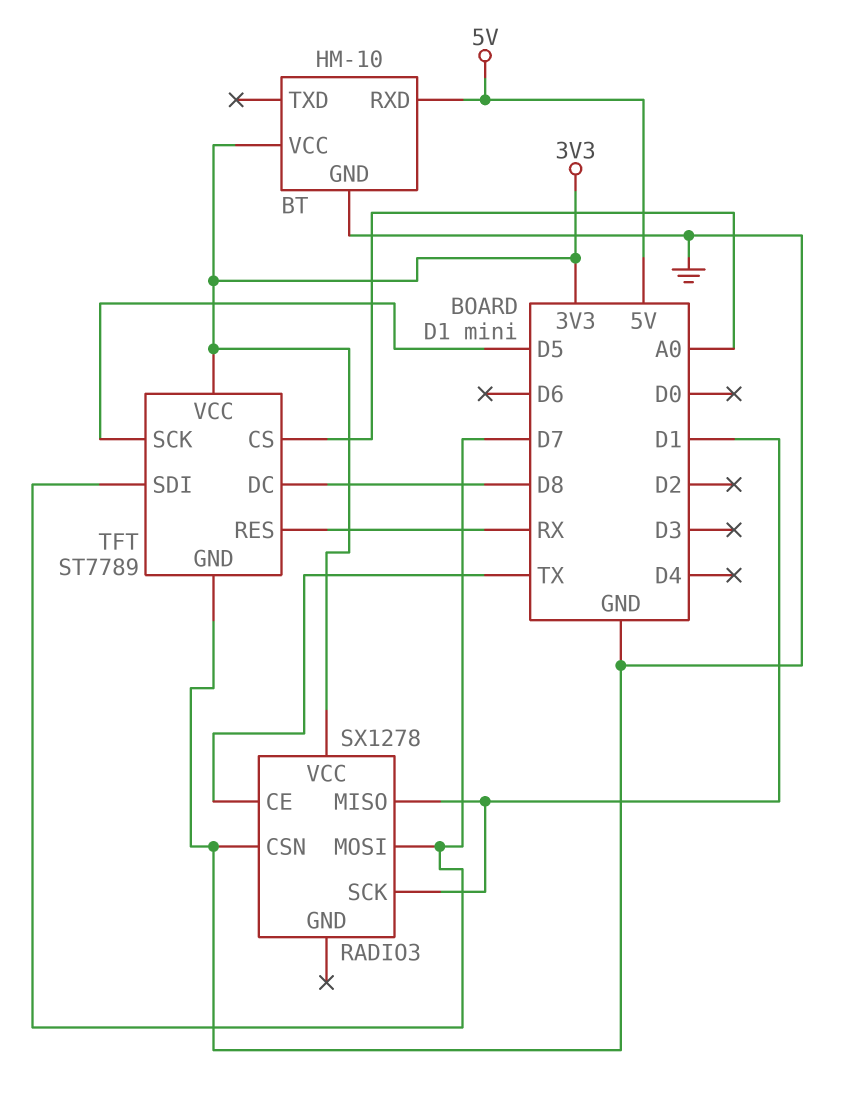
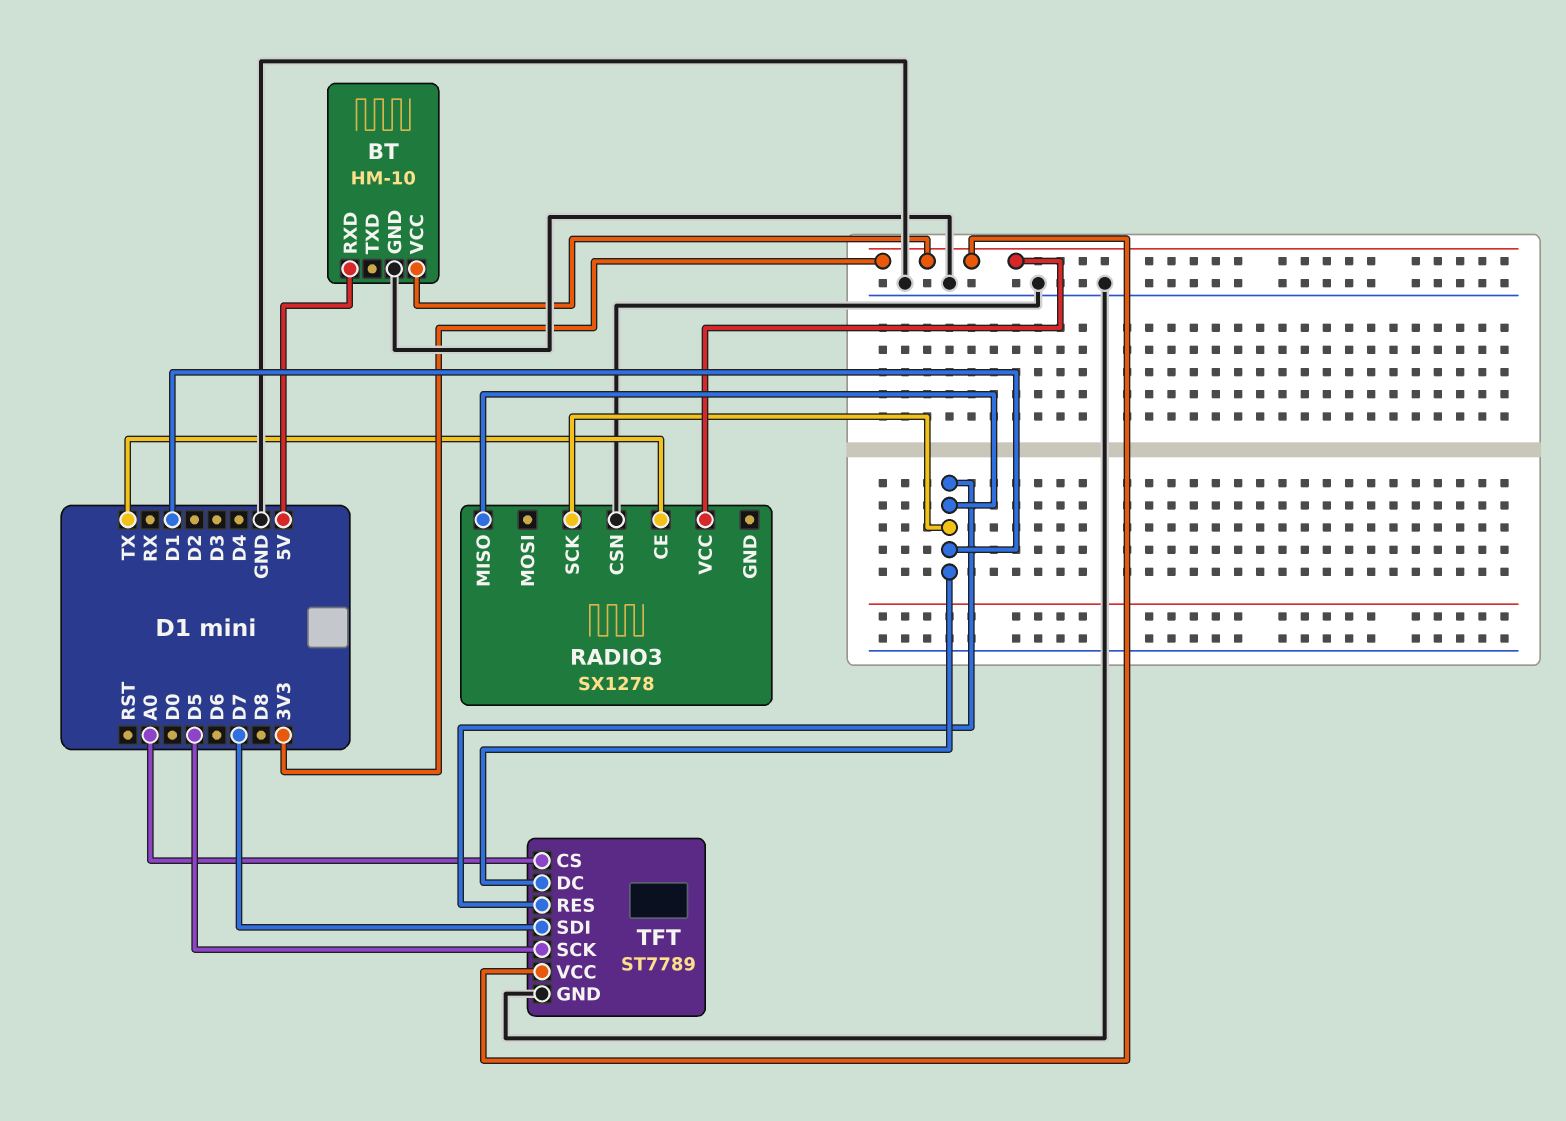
RADIO3 pin MOSI: D7 -> none
TFT pin DC: D8 -> D1
TFT pin RES: RX -> D1

